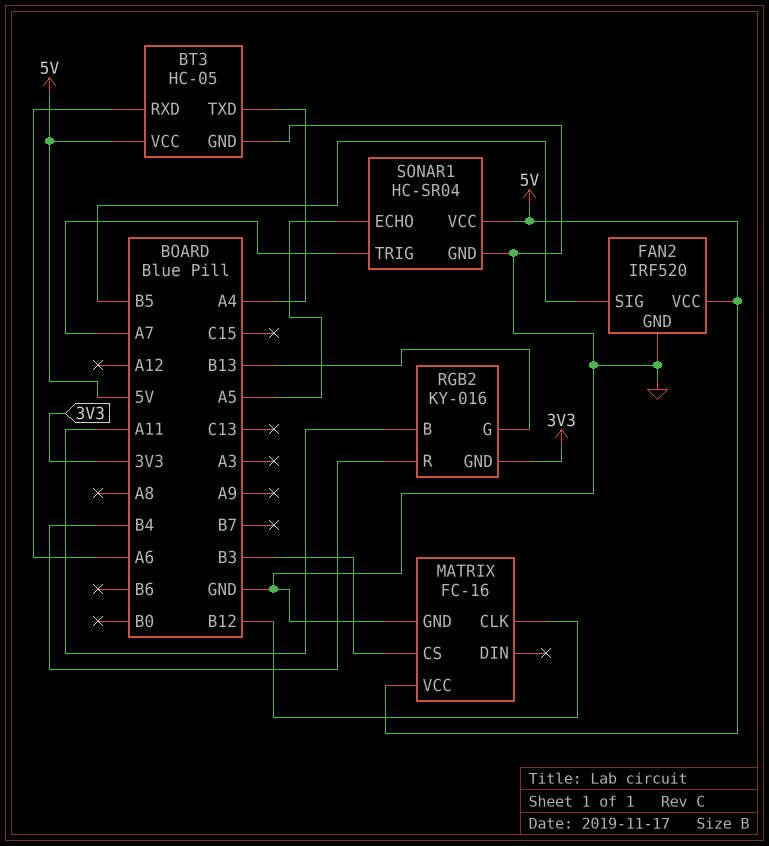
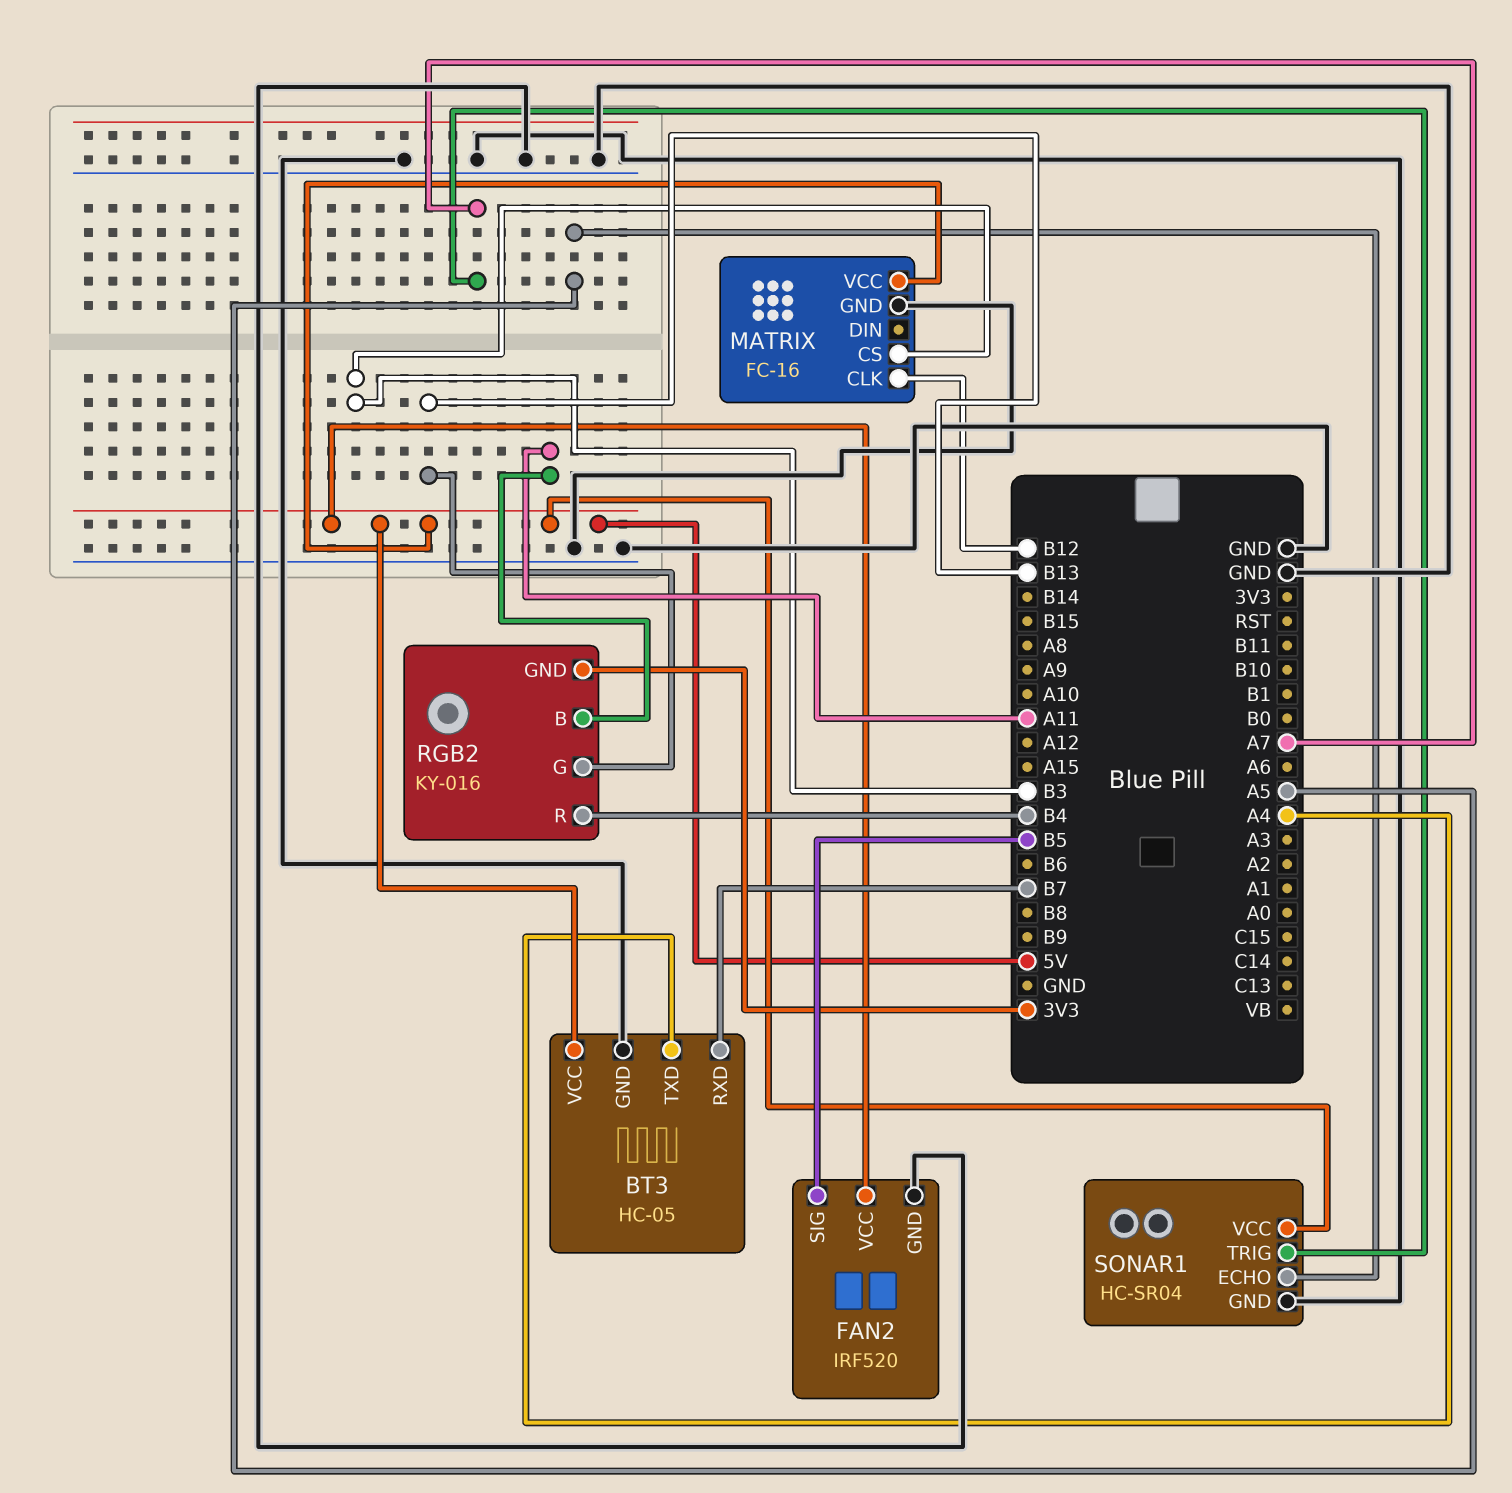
BT3 pin RXD: A6 -> B7

